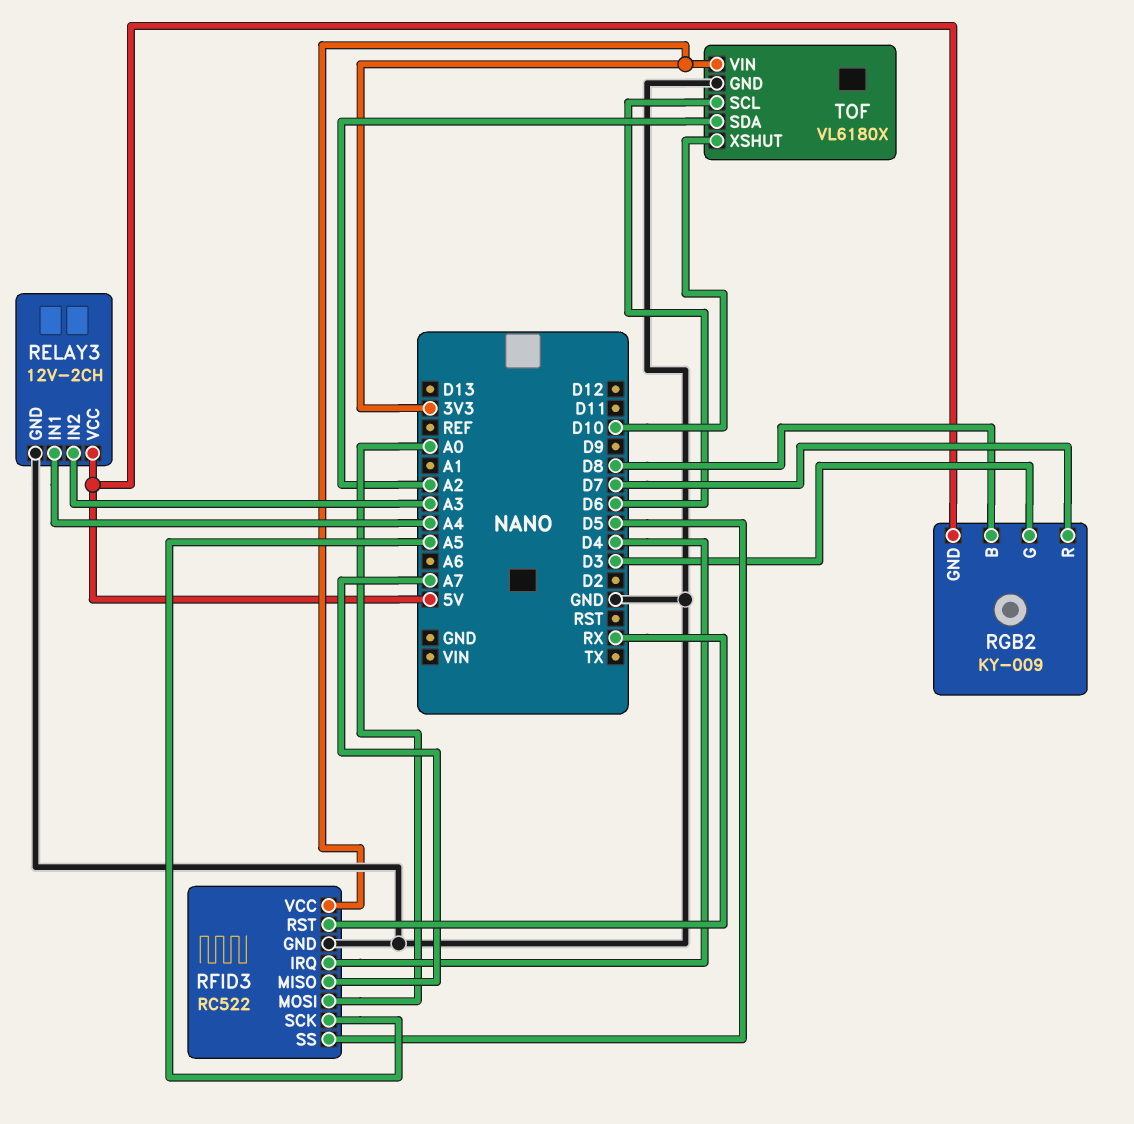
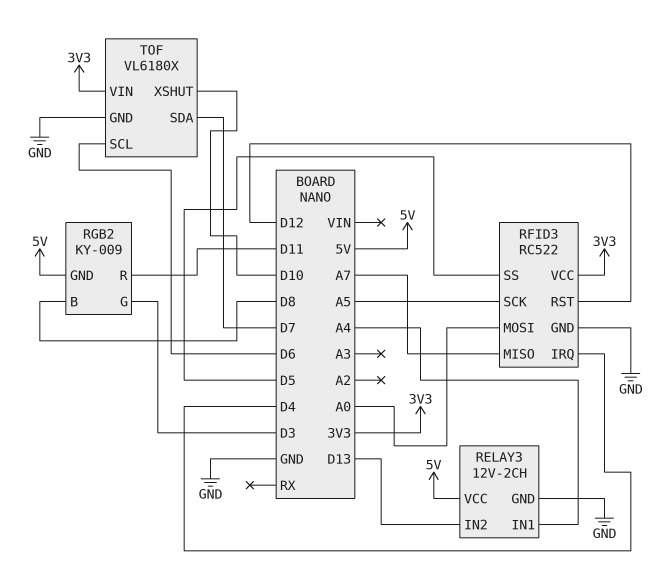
RELAY3 pin IN2: A3 -> D13
RFID3 pin RST: RX -> D12
RGB2 pin R: D7 -> D11
TOF pin SDA: A2 -> D7

